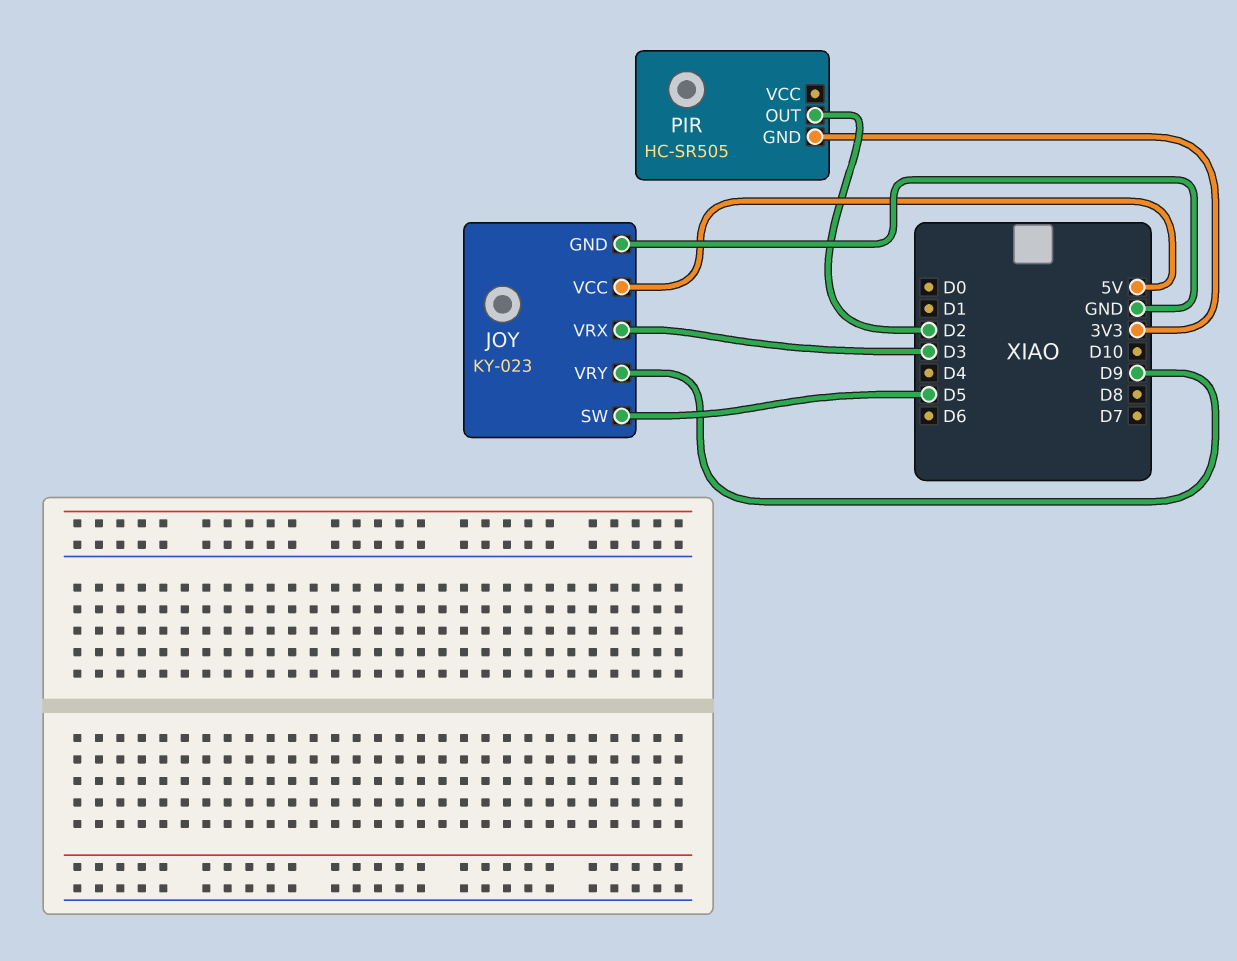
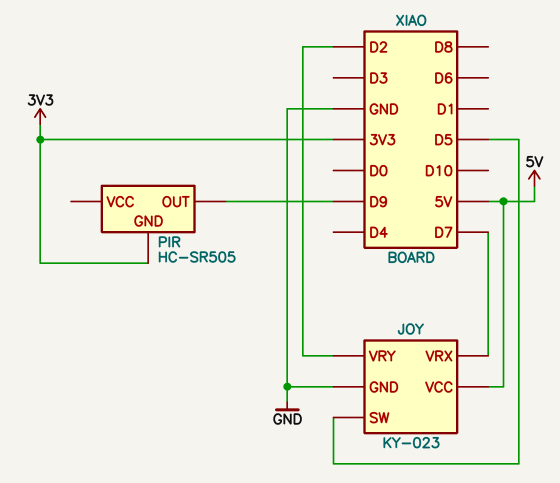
JOY pin VRX: D3 -> D7
JOY pin VRY: D9 -> D2
PIR pin OUT: D2 -> D9

